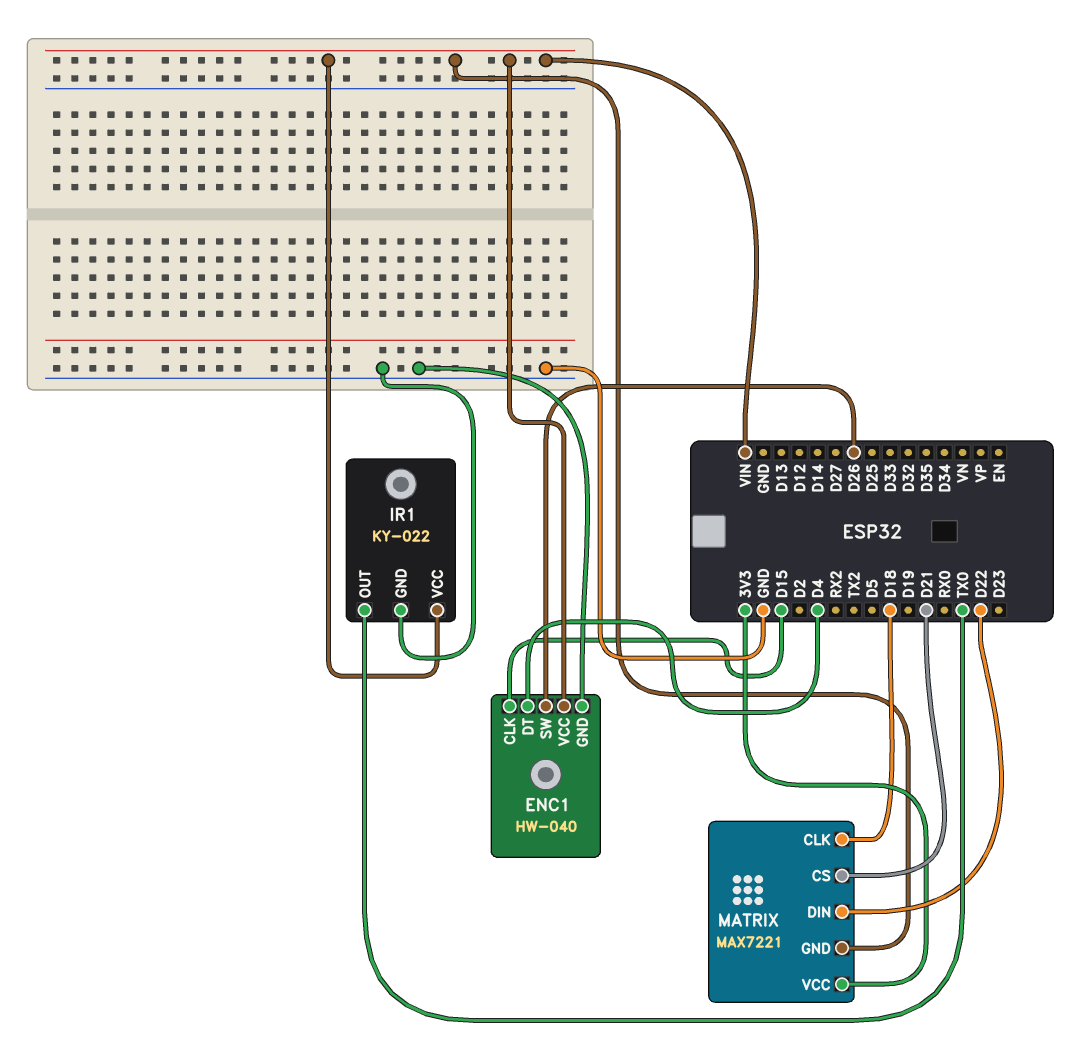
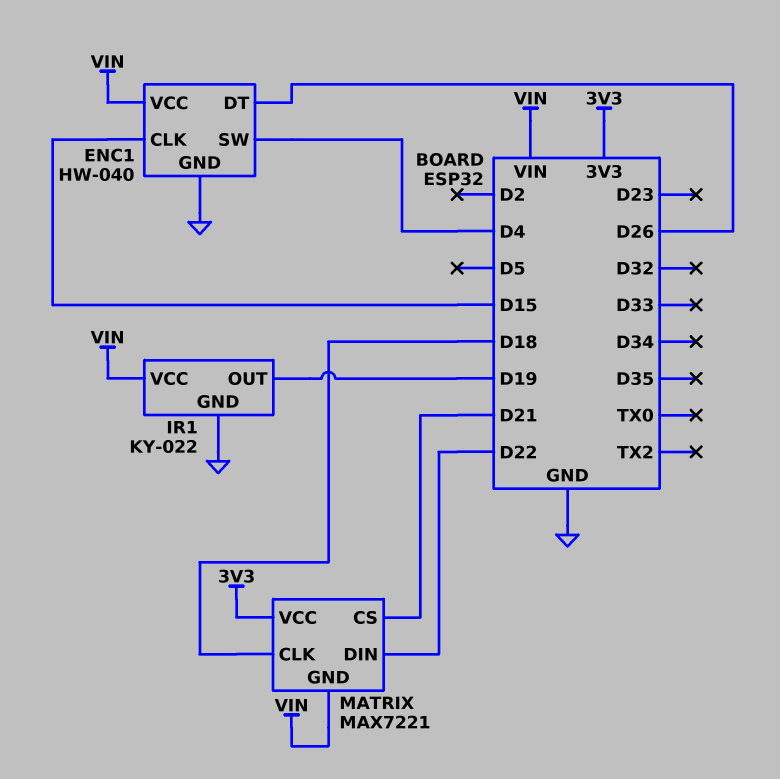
ENC1 pin DT: D4 -> D26
ENC1 pin SW: D26 -> D4
IR1 pin OUT: TX0 -> D19

